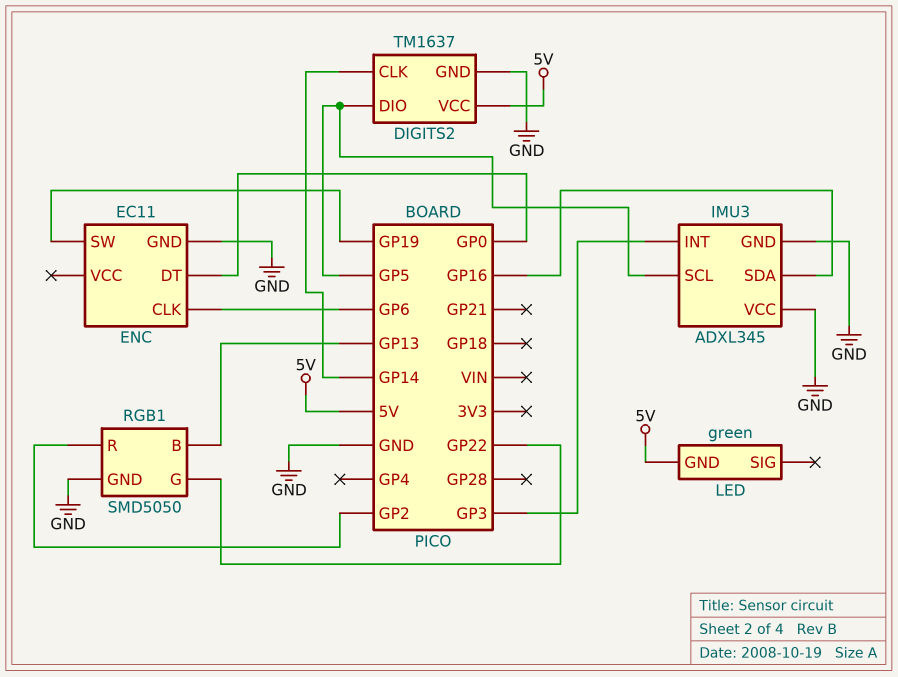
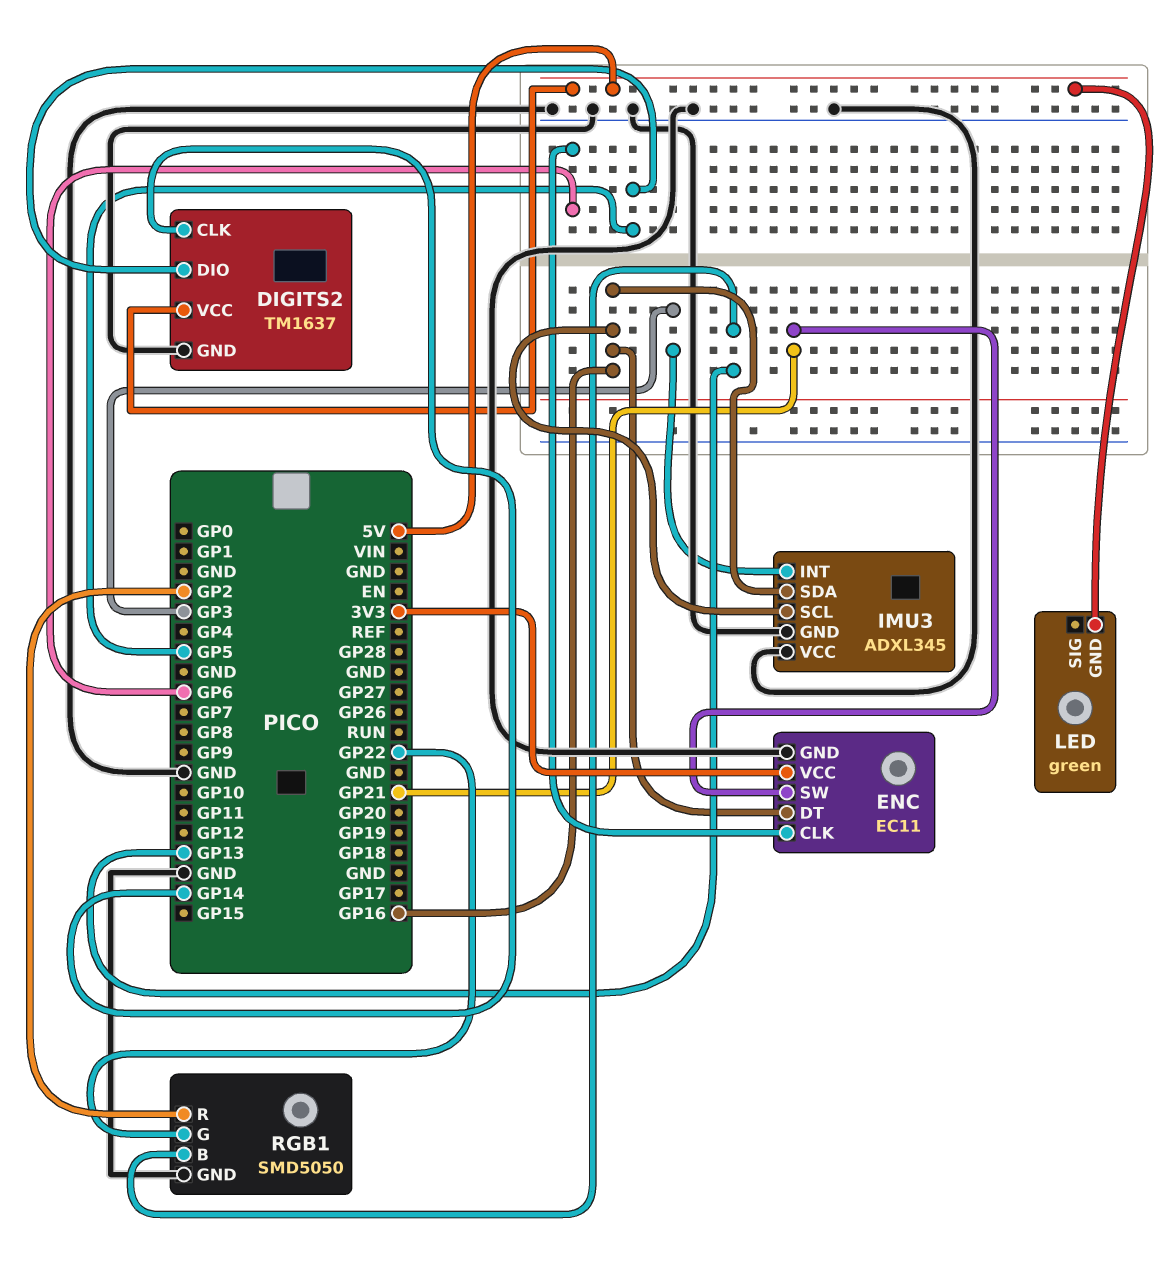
ENC pin DT: GP0 -> GP16
ENC pin SW: GP19 -> GP21
ENC pin VCC: none -> 3V3
IMU3 pin SCL: GP5 -> GP16

